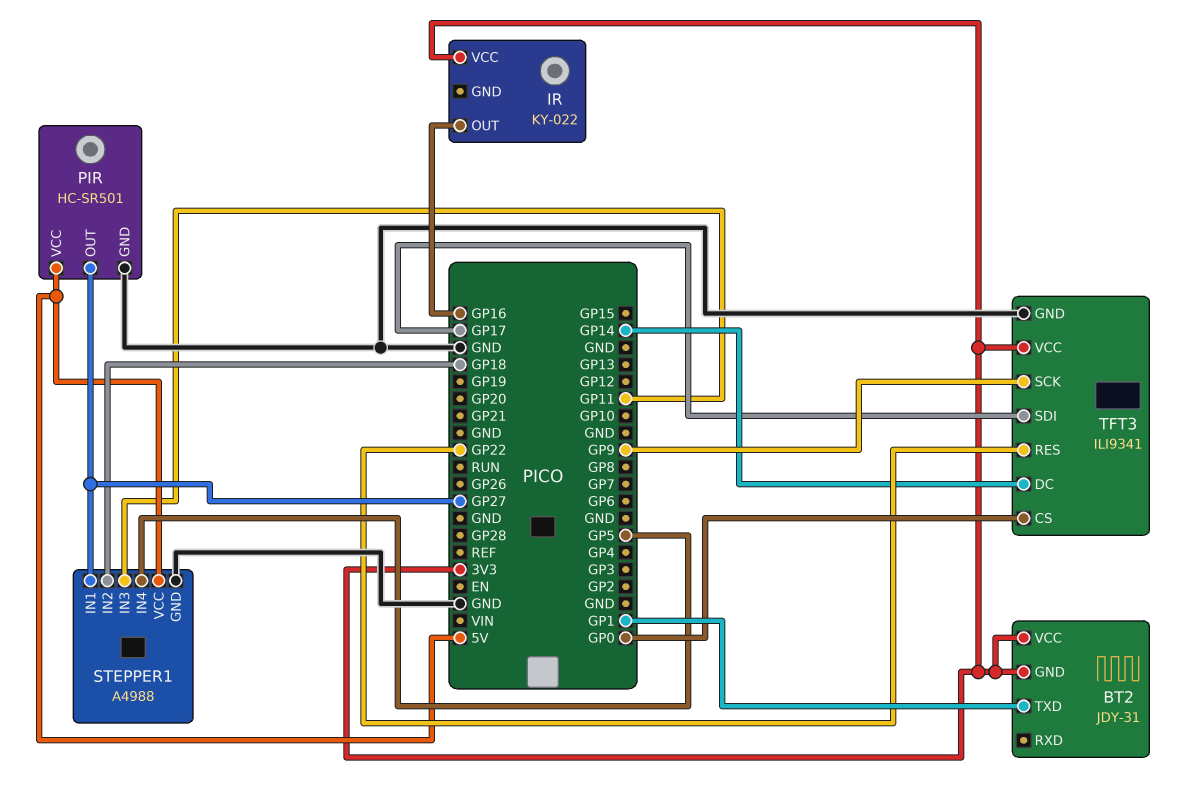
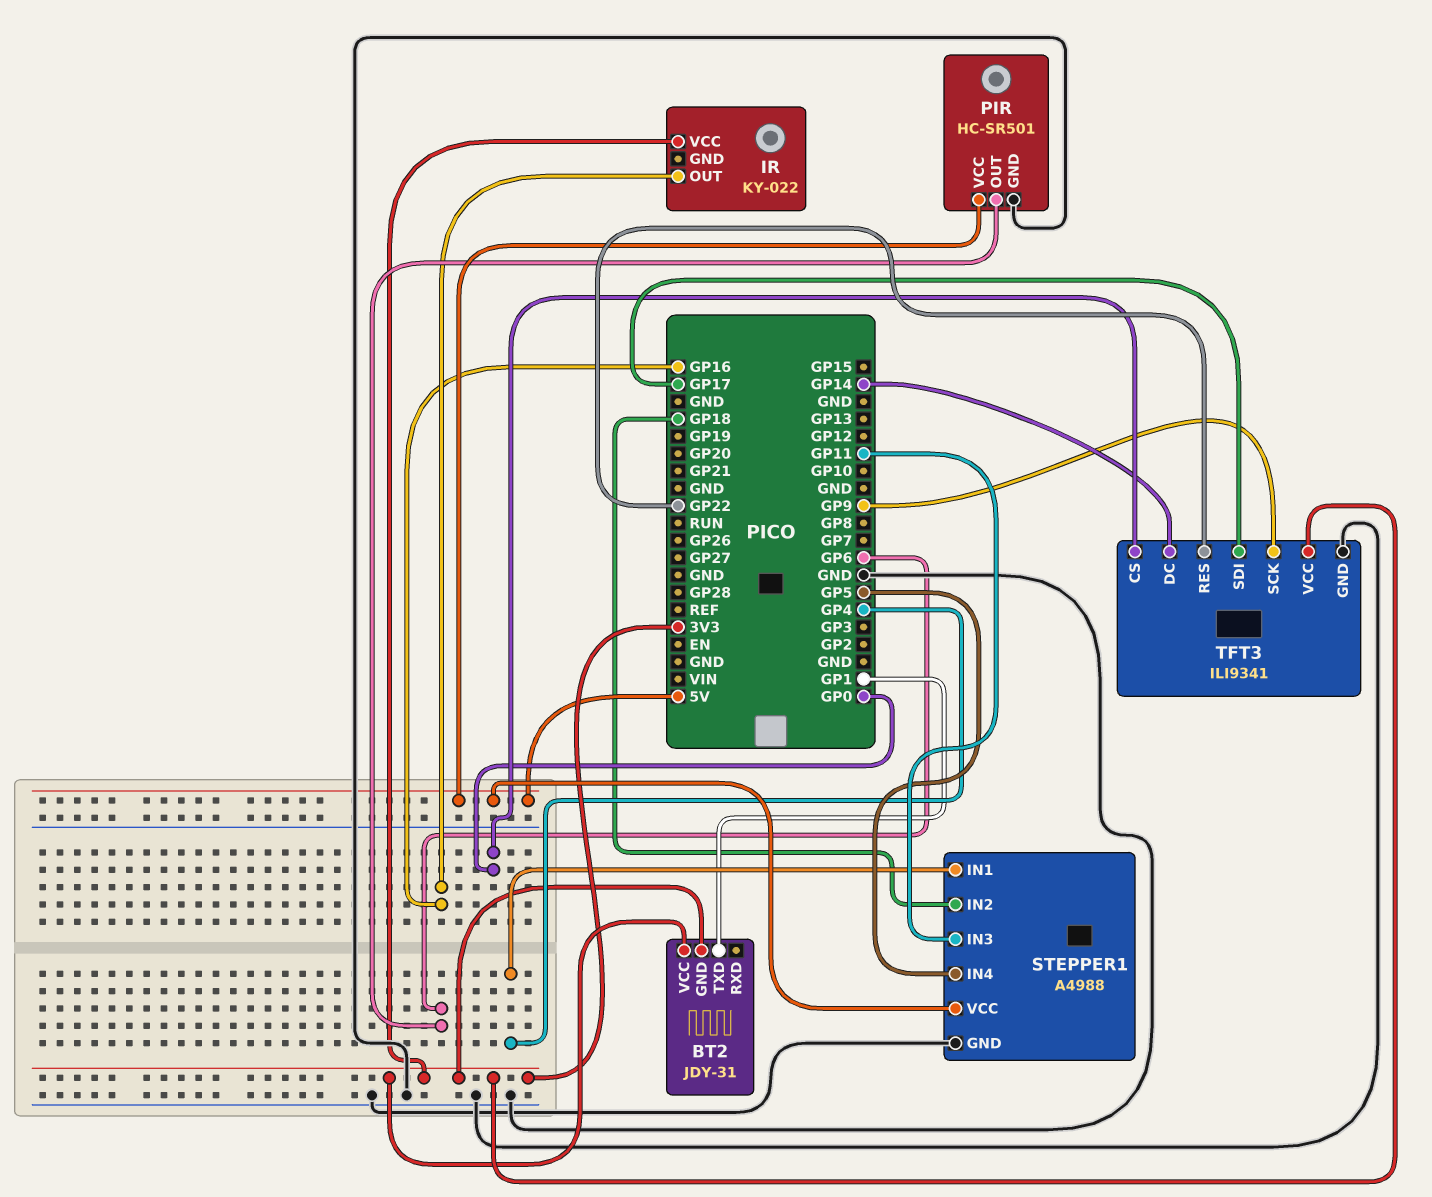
PIR pin OUT: GP27 -> GP6
STEPPER1 pin IN1: GP27 -> GP4

